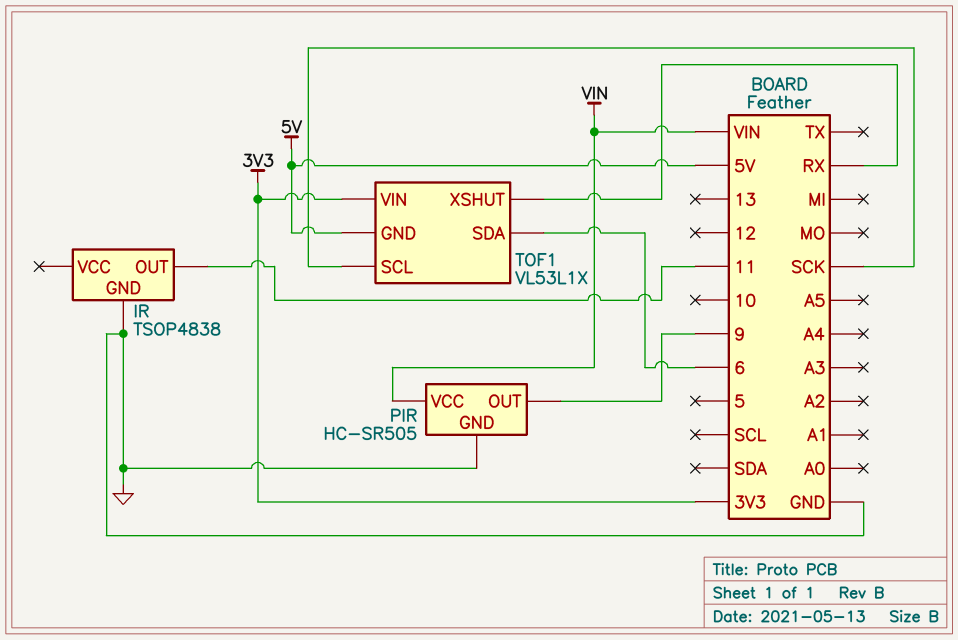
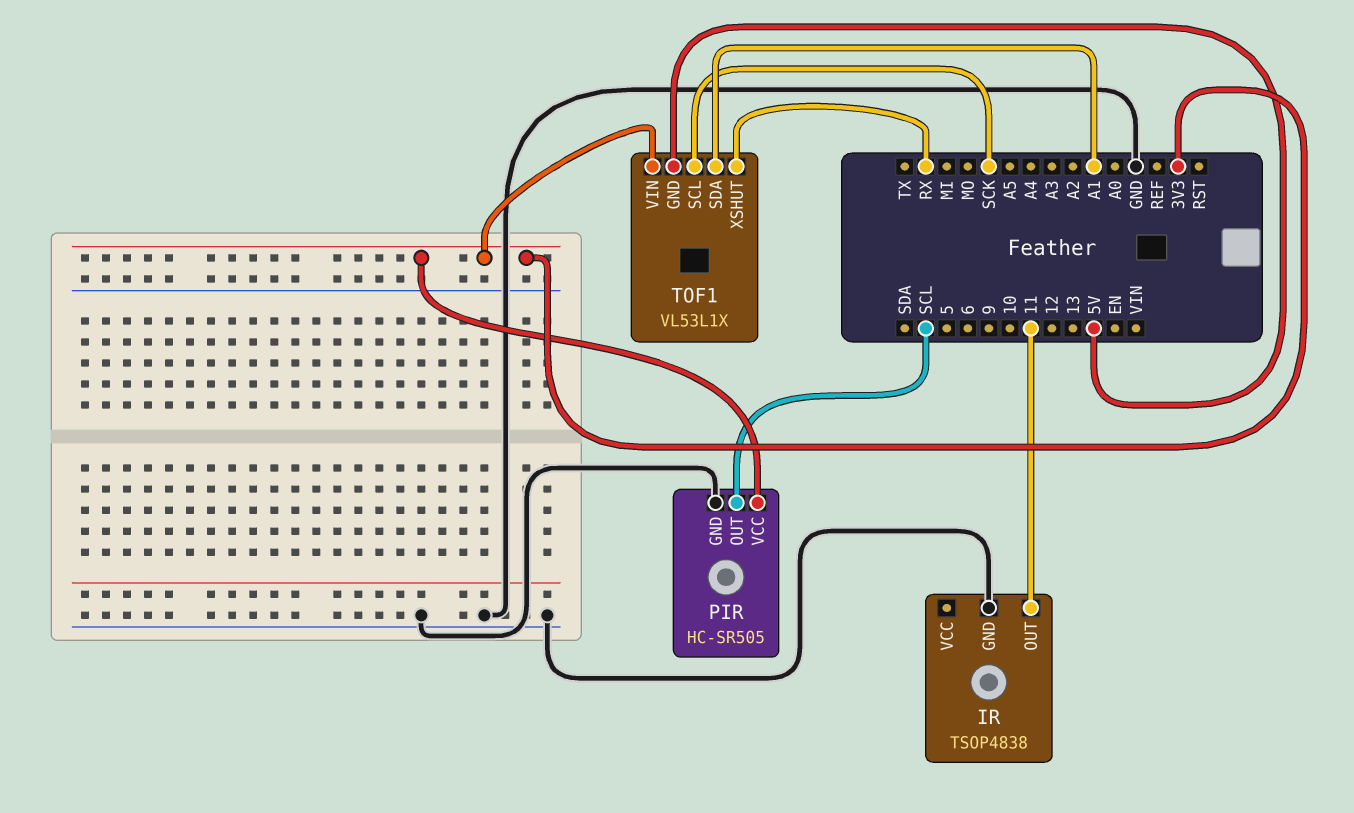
PIR pin OUT: 9 -> SCL
PIR pin VCC: VIN -> 3V3
TOF1 pin SDA: 6 -> A1

